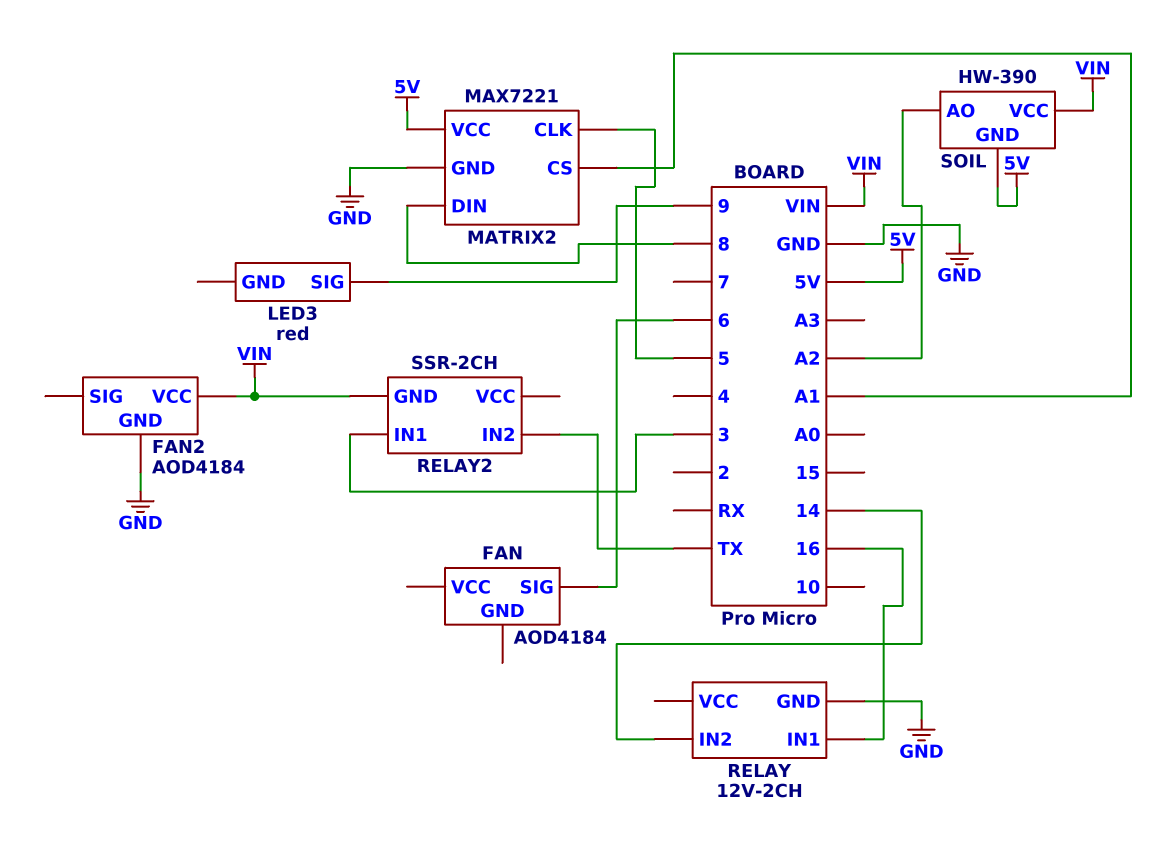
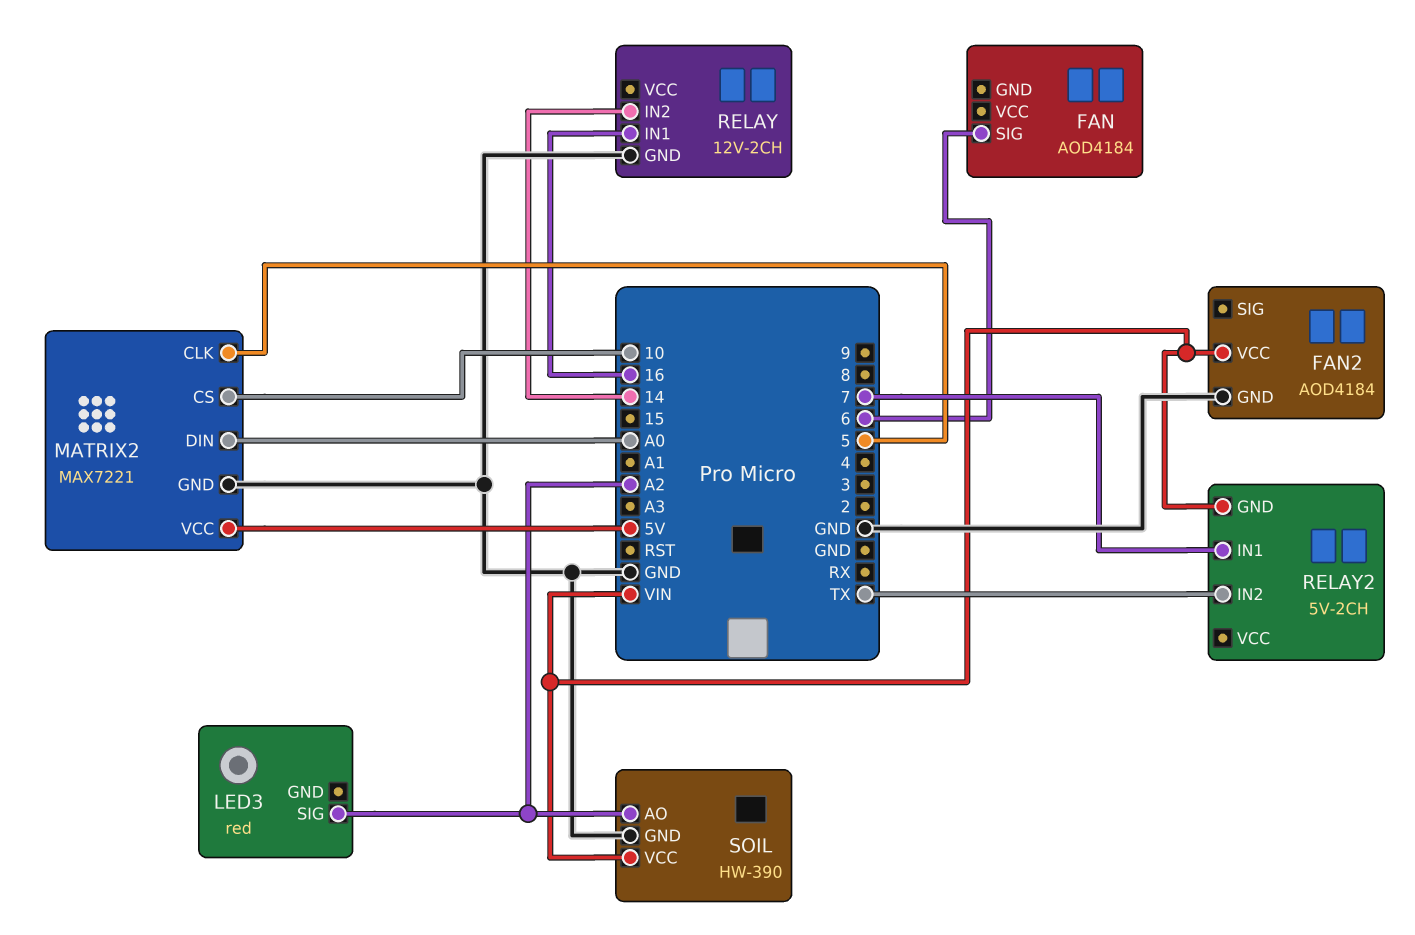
LED3 pin SIG: 9 -> A2
MATRIX2 pin CS: A1 -> 10
MATRIX2 pin DIN: 8 -> A0
RELAY2: SSR-2CH -> 5V-2CH
RELAY2 pin IN1: 3 -> 7
SOIL pin GND: 5V -> GND

